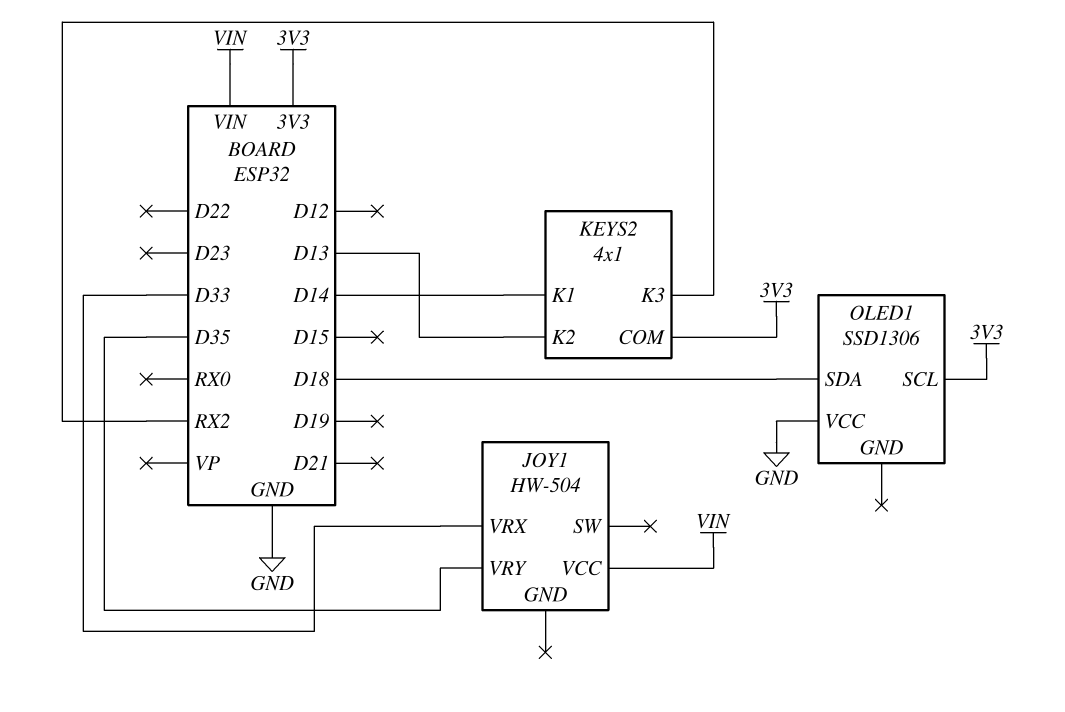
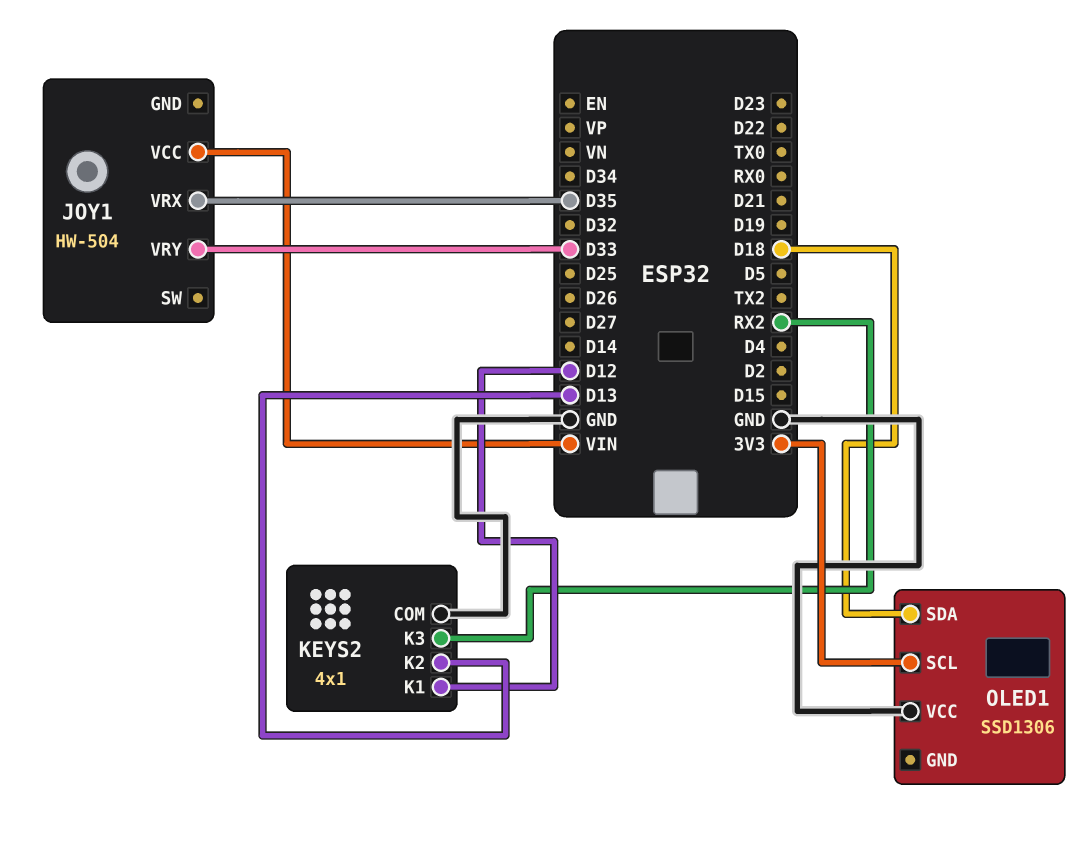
JOY1 pin VRX: D33 -> D35
JOY1 pin VRY: D35 -> D33
KEYS2 pin COM: 3V3 -> GND
KEYS2 pin K1: D14 -> D12

